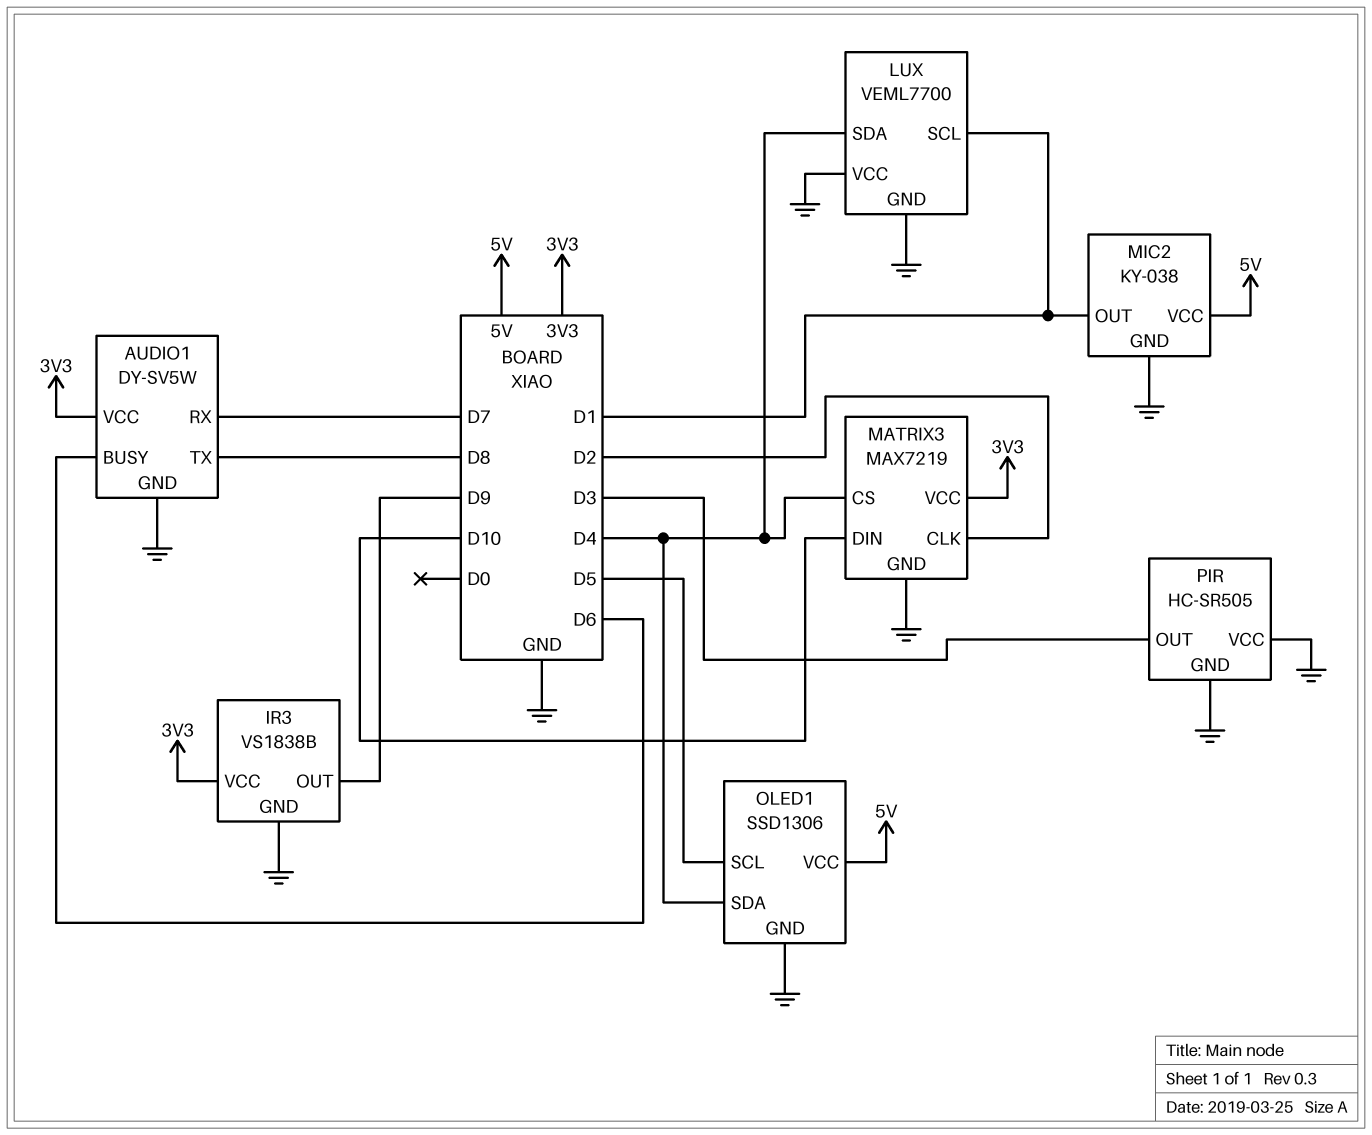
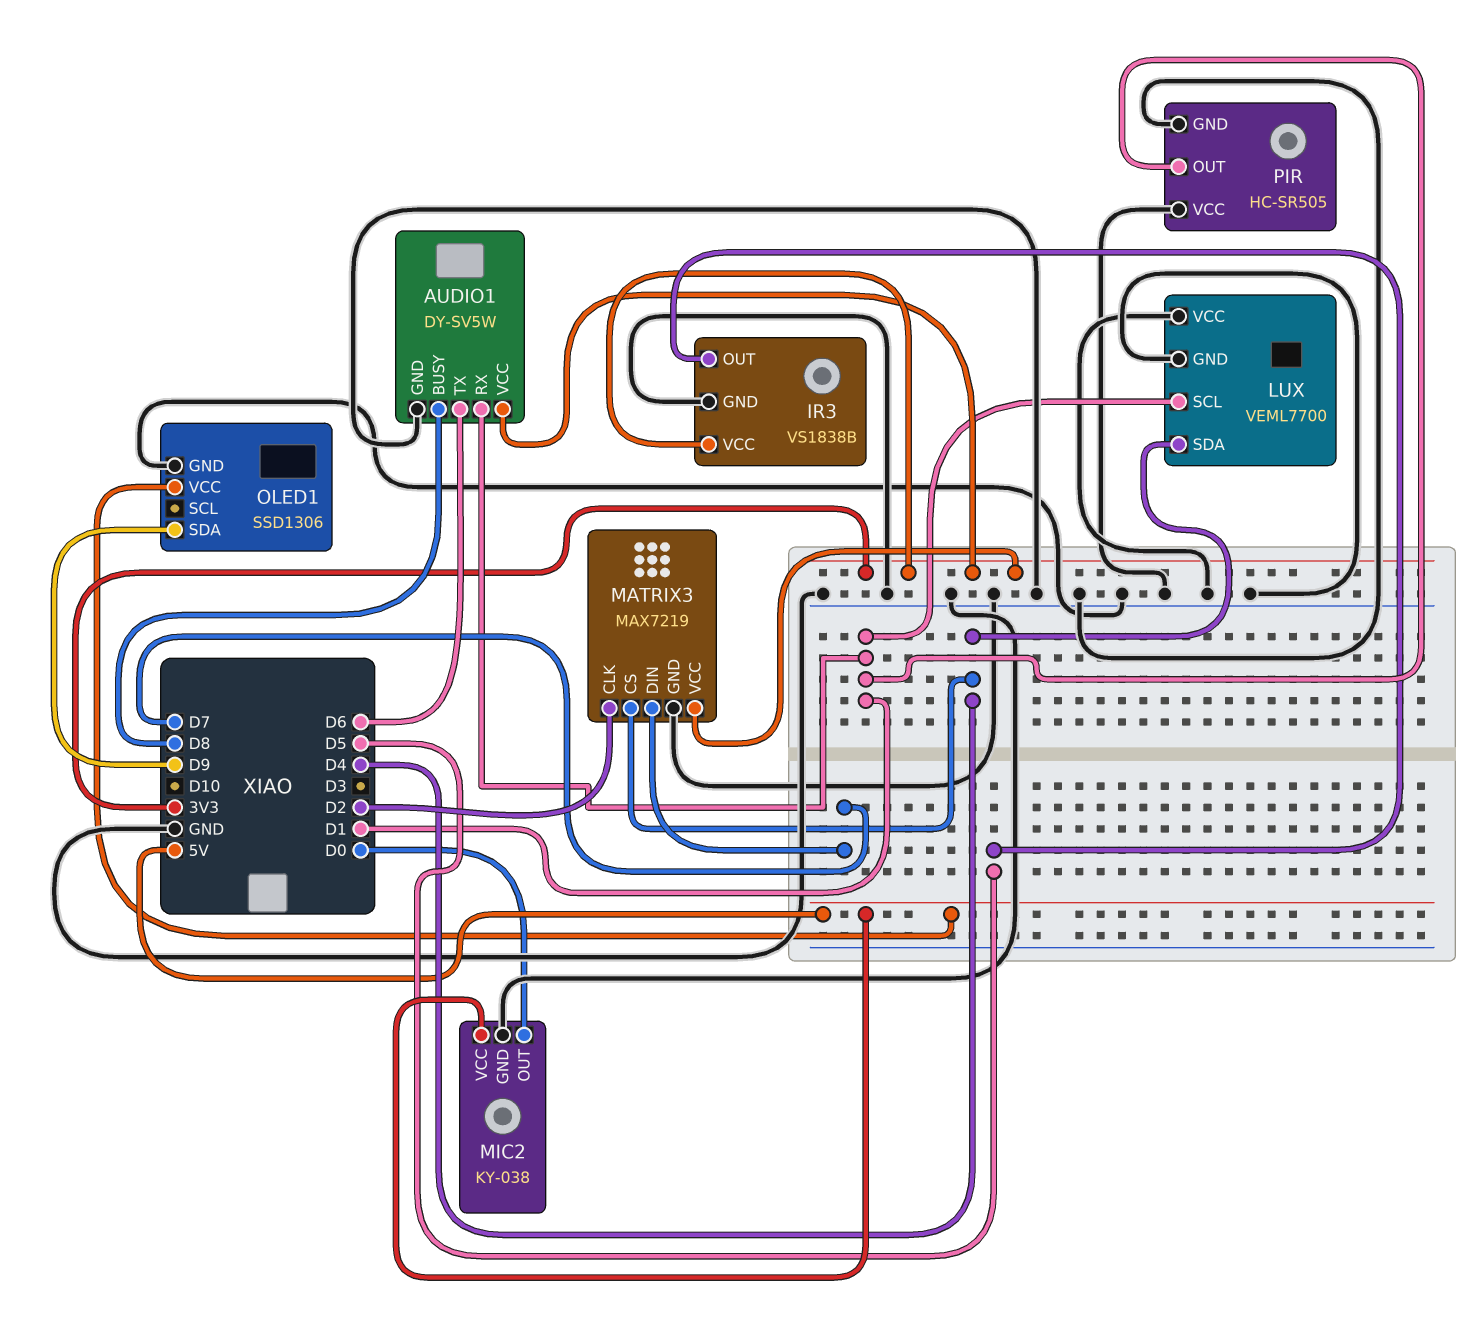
AUDIO1 pin BUSY: D6 -> D8
AUDIO1 pin RX: D7 -> D1
AUDIO1 pin TX: D8 -> D6
IR3 pin OUT: D9 -> D5
MATRIX3 pin DIN: D10 -> D7
MIC2 pin OUT: D1 -> D0
OLED1 pin SCL: D5 -> none
OLED1 pin SDA: D4 -> D9
PIR pin OUT: D3 -> D1

